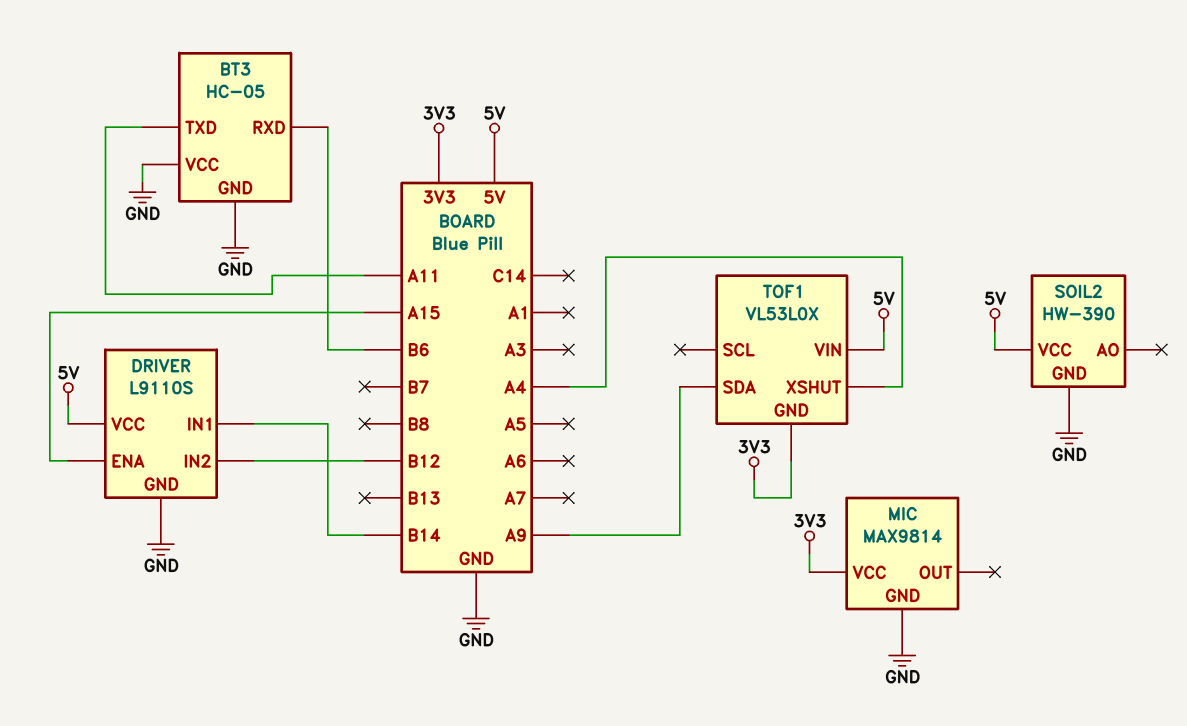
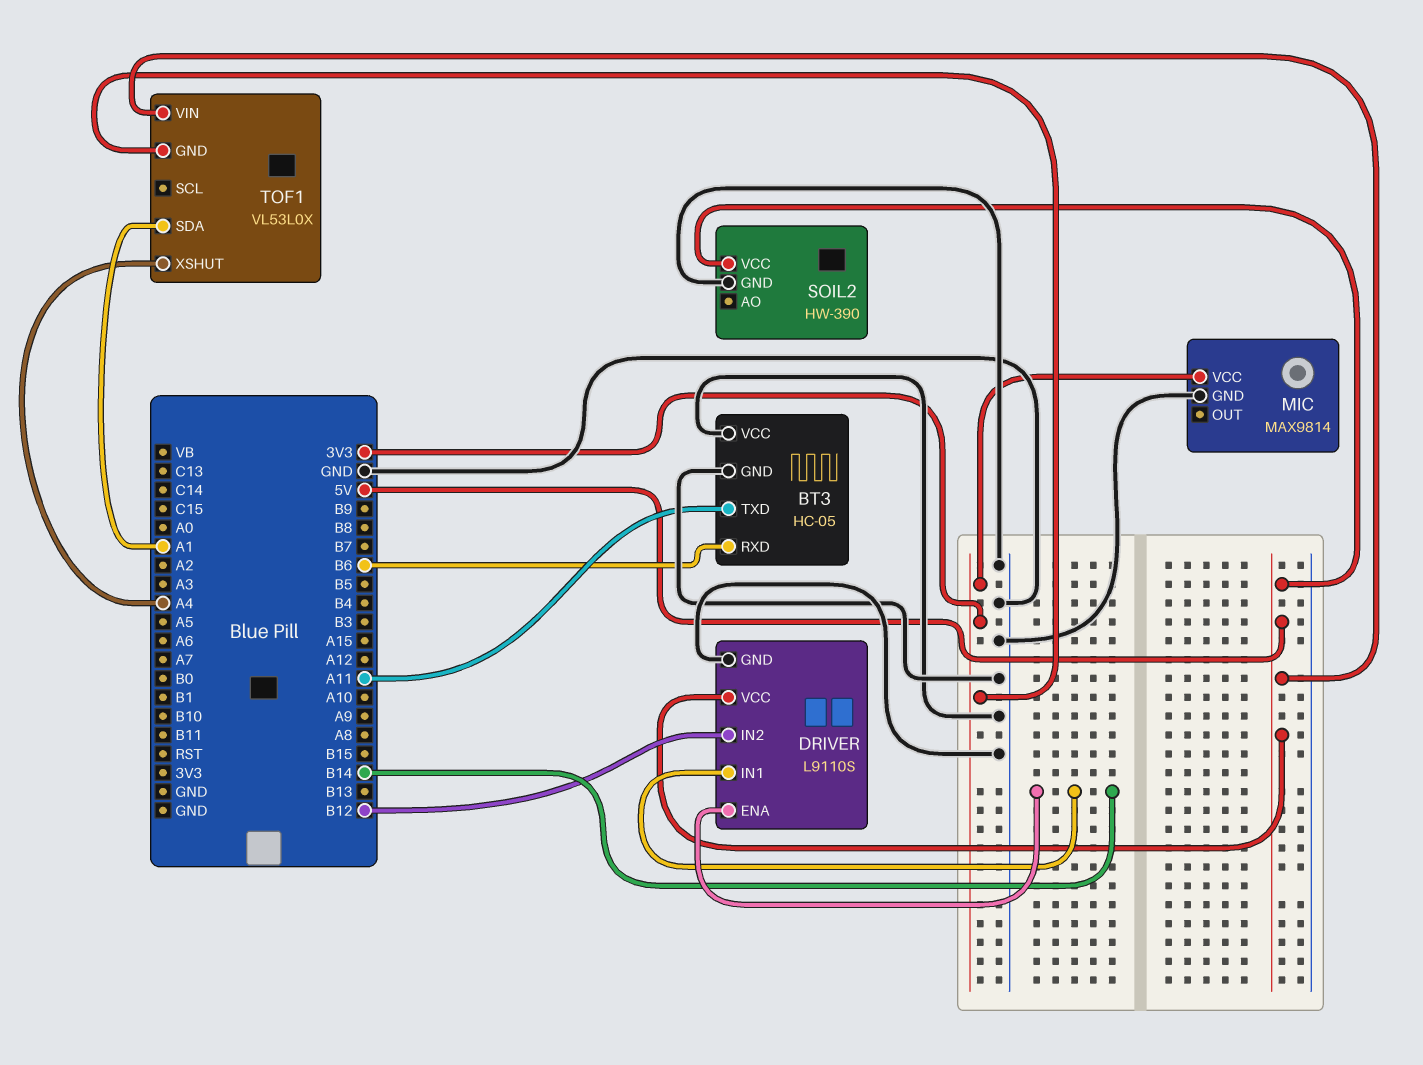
DRIVER pin ENA: A15 -> B14
TOF1 pin SDA: A9 -> A1

